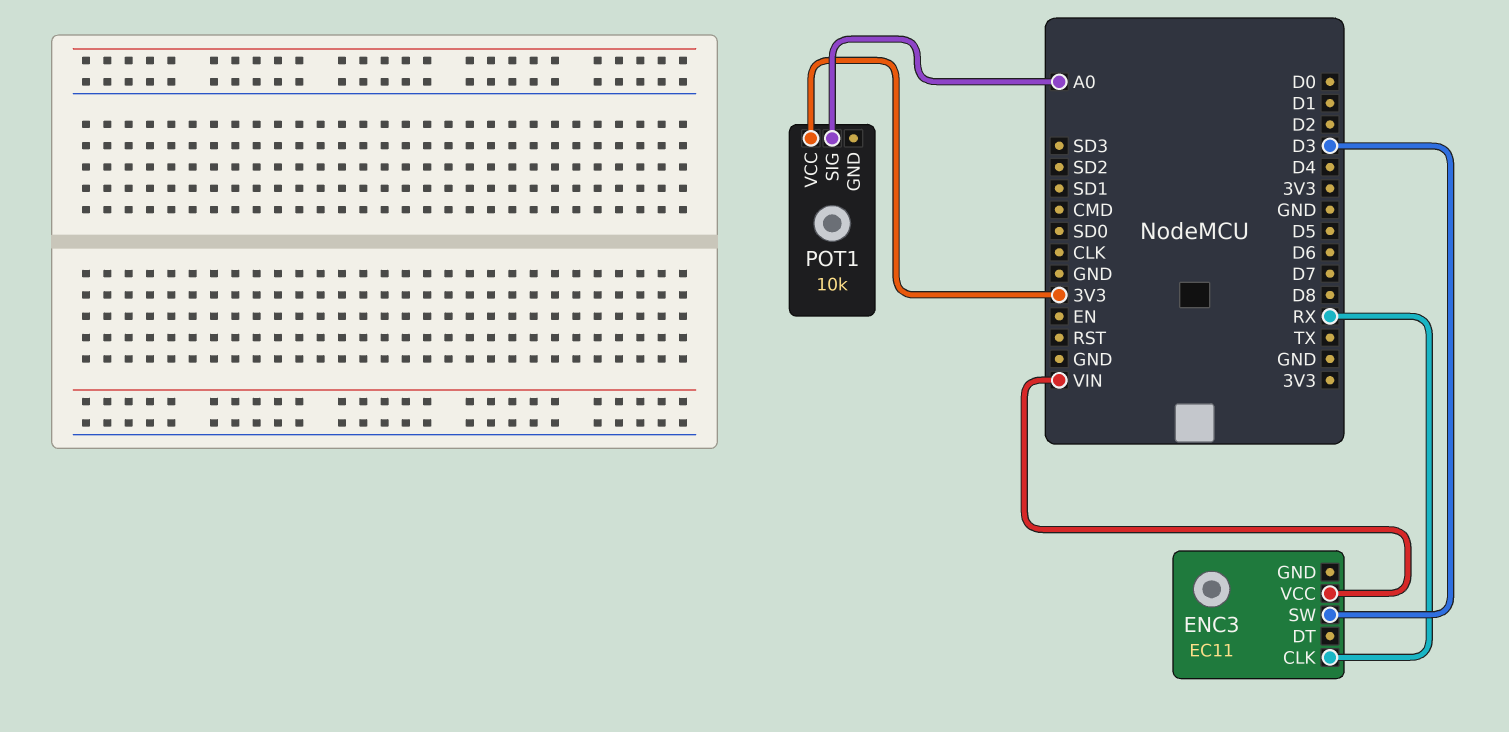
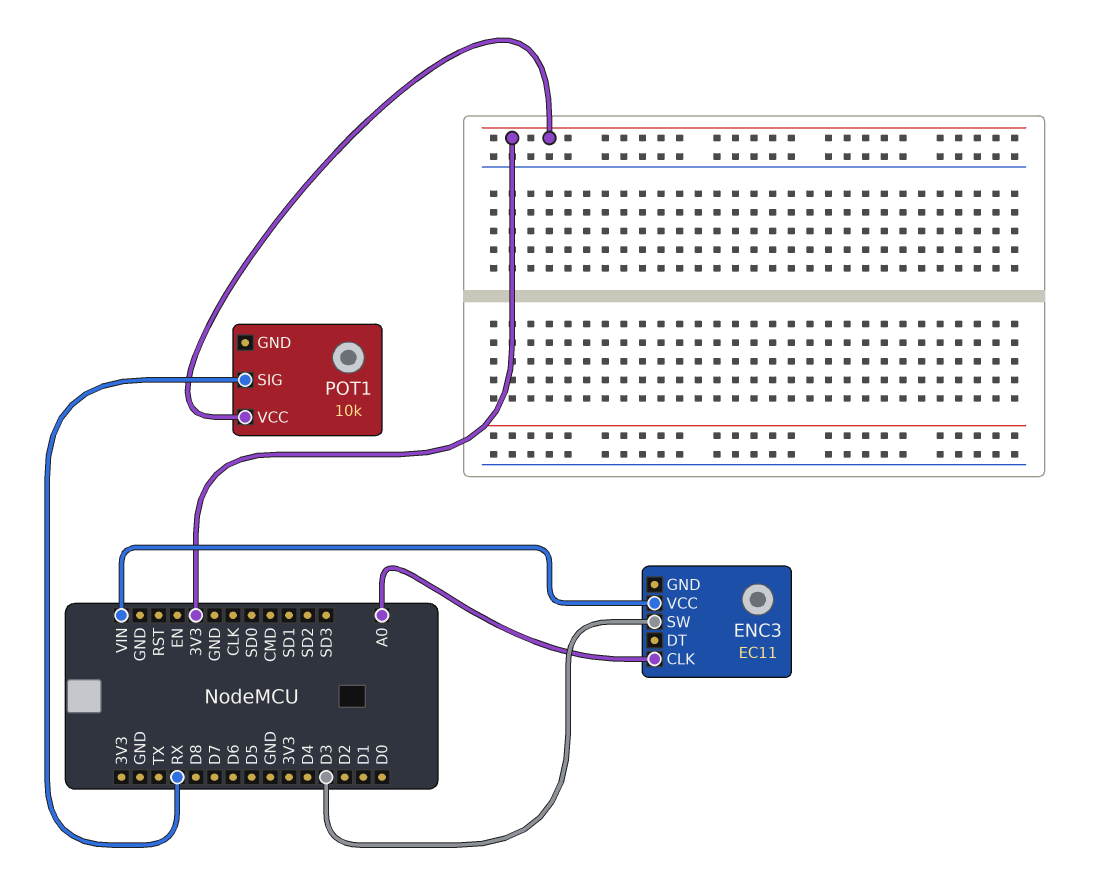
ENC3 pin CLK: RX -> A0
POT1 pin SIG: A0 -> RX

